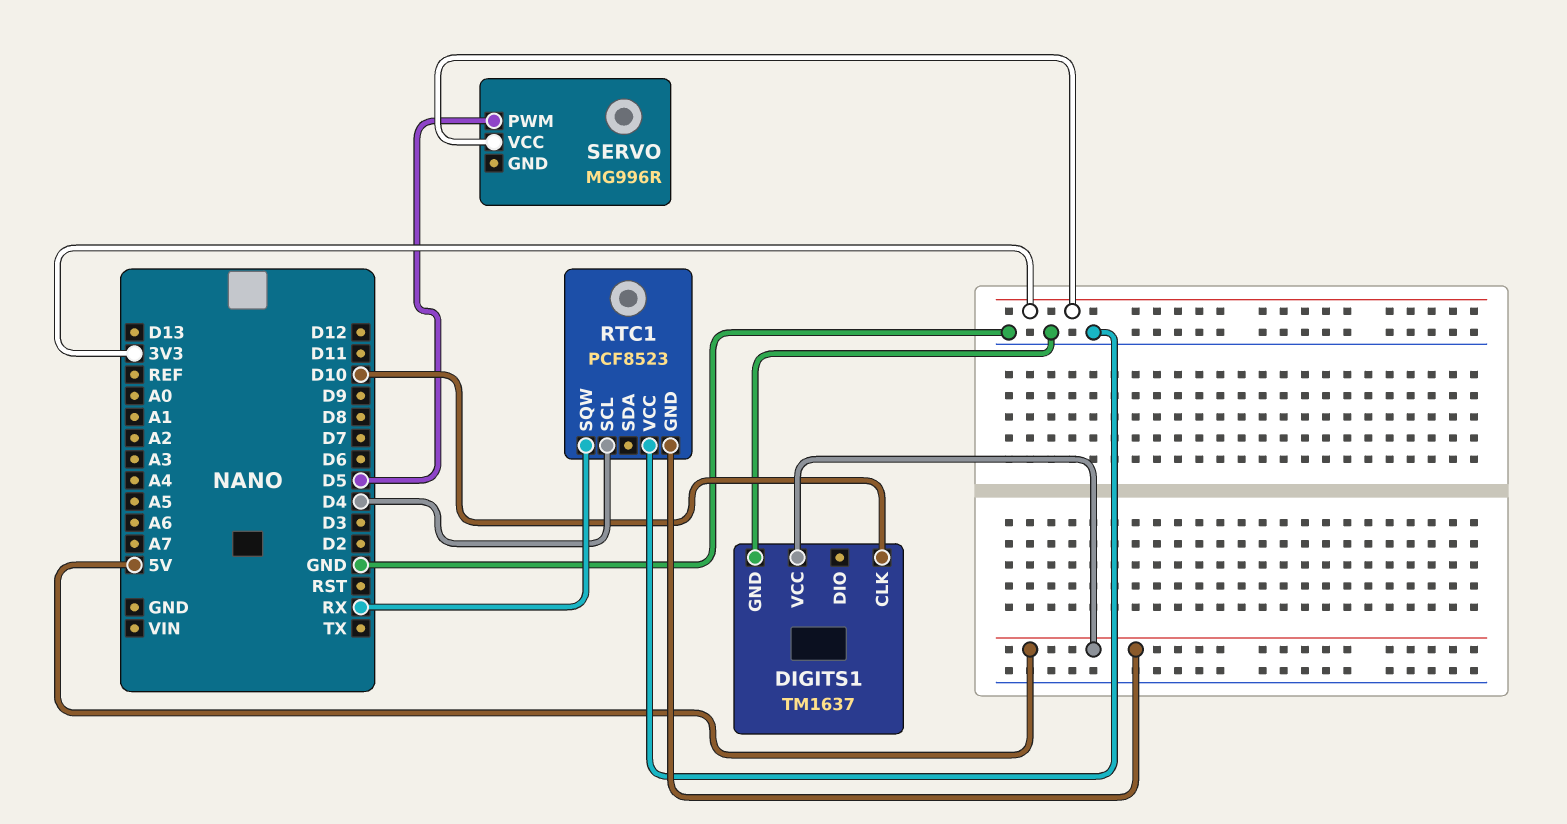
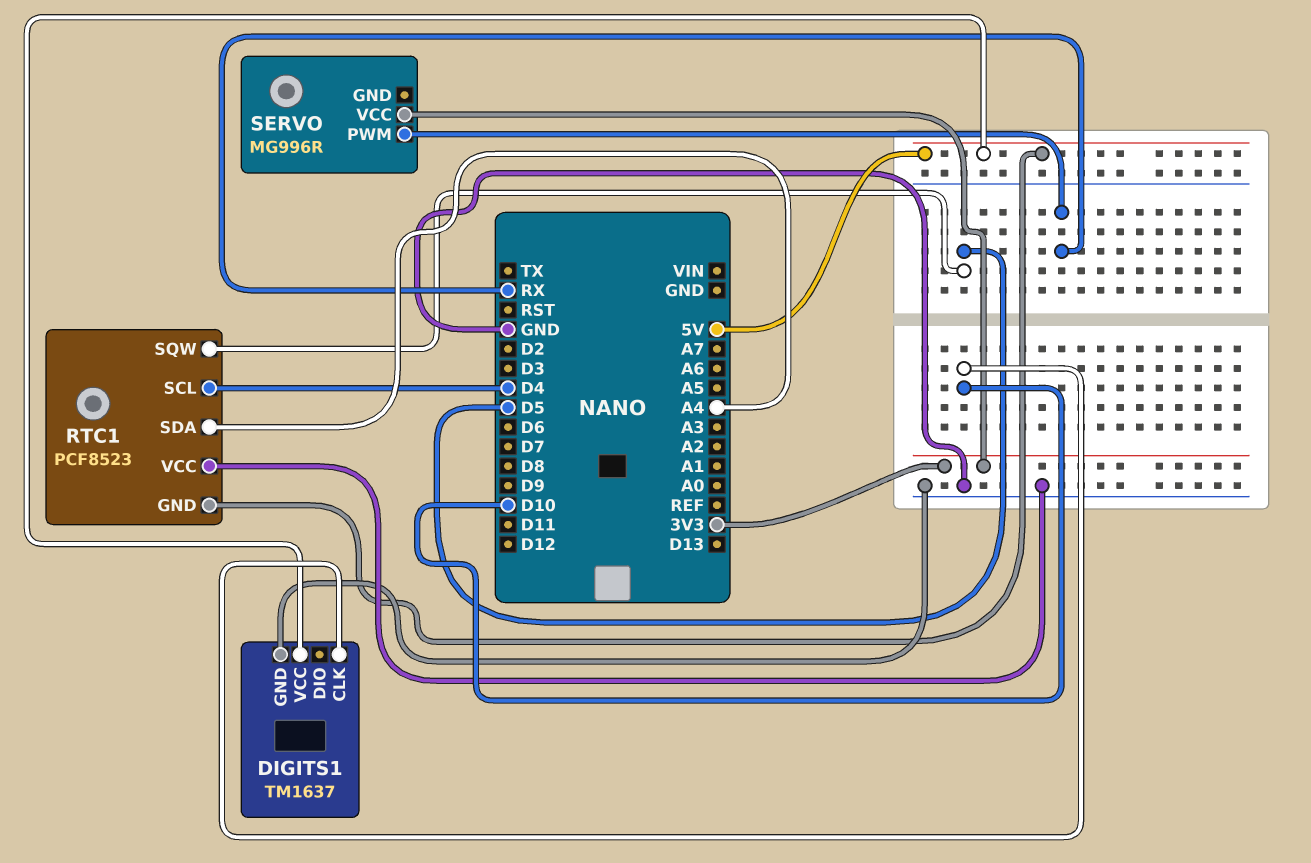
RTC1 pin SDA: none -> A4
RTC1 pin SQW: RX -> D5
SERVO pin PWM: D5 -> RX

